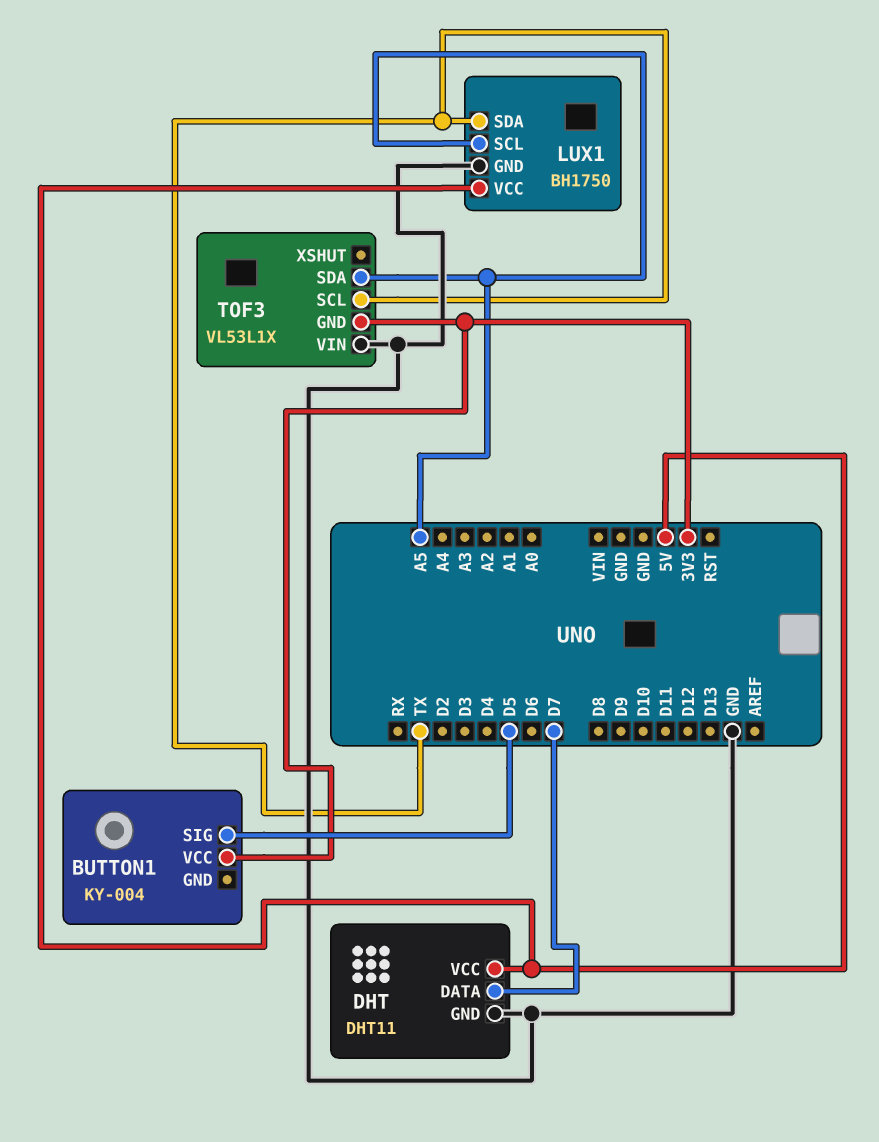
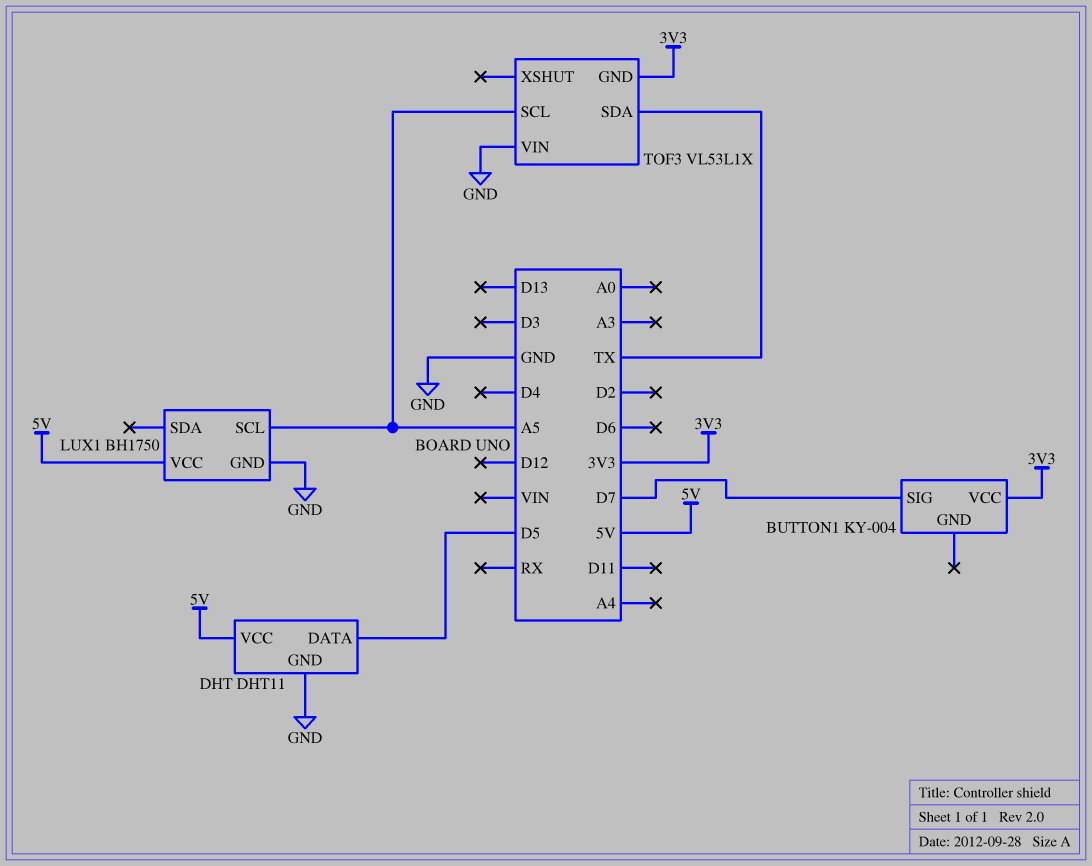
BUTTON1 pin SIG: D5 -> D7
DHT pin DATA: D7 -> D5
LUX1 pin SDA: TX -> none
TOF3 pin SCL: TX -> A5
TOF3 pin SDA: A5 -> TX

